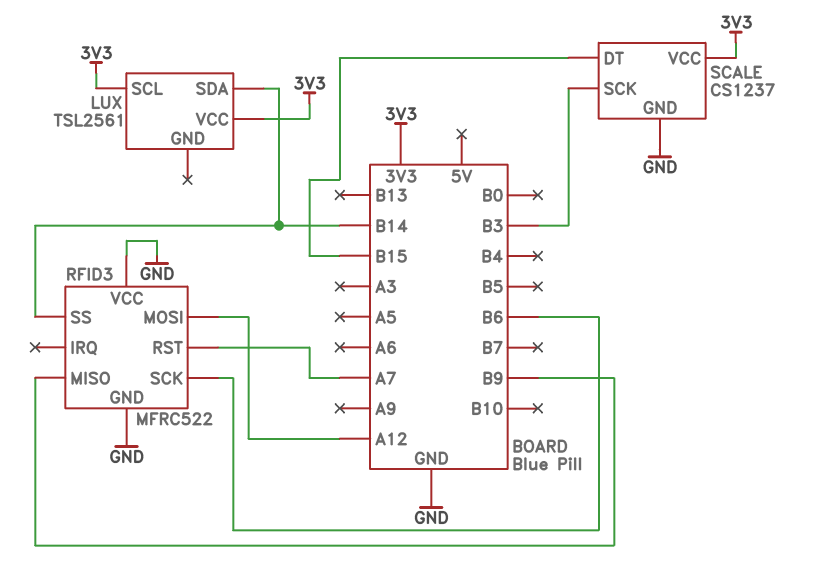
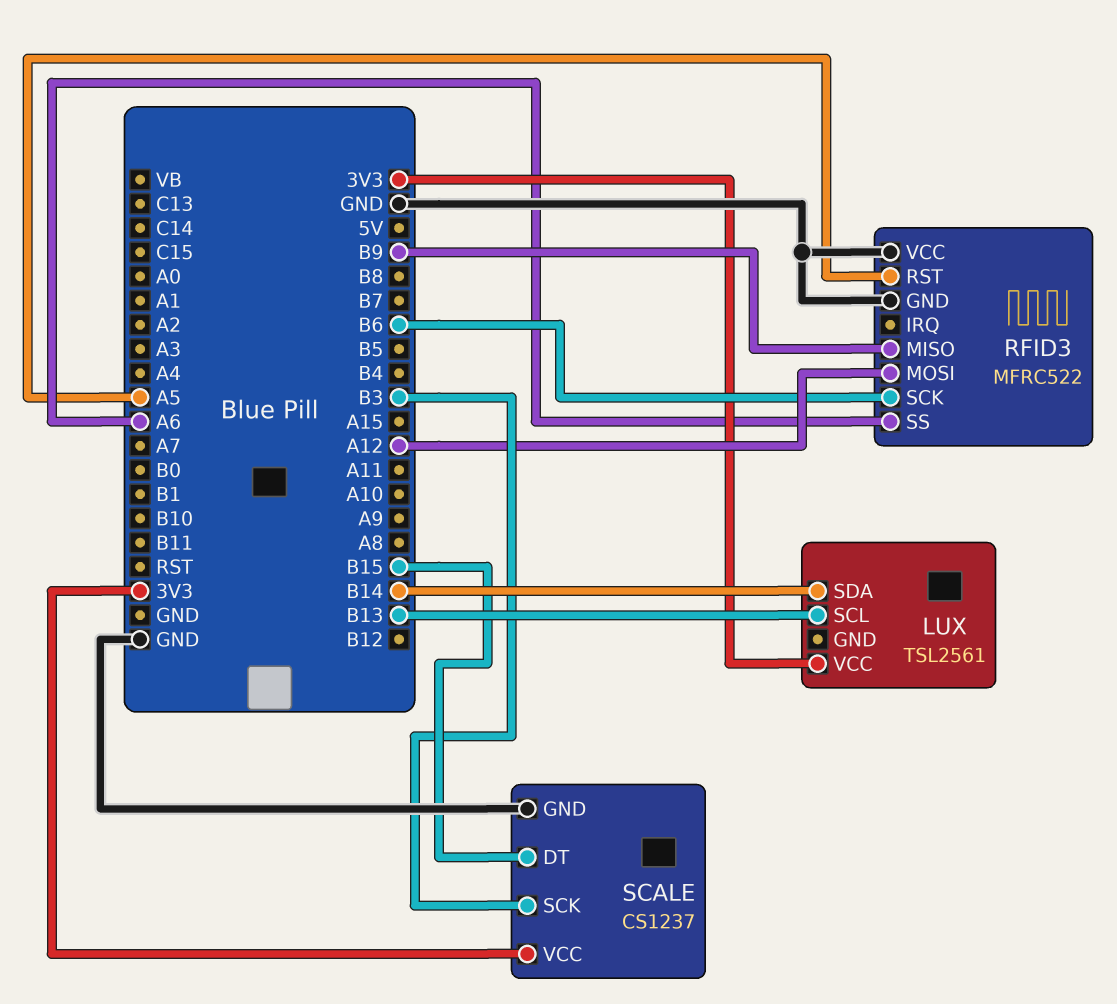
LUX pin SCL: 3V3 -> B13
RFID3 pin RST: A7 -> A5
RFID3 pin SS: B14 -> A6

